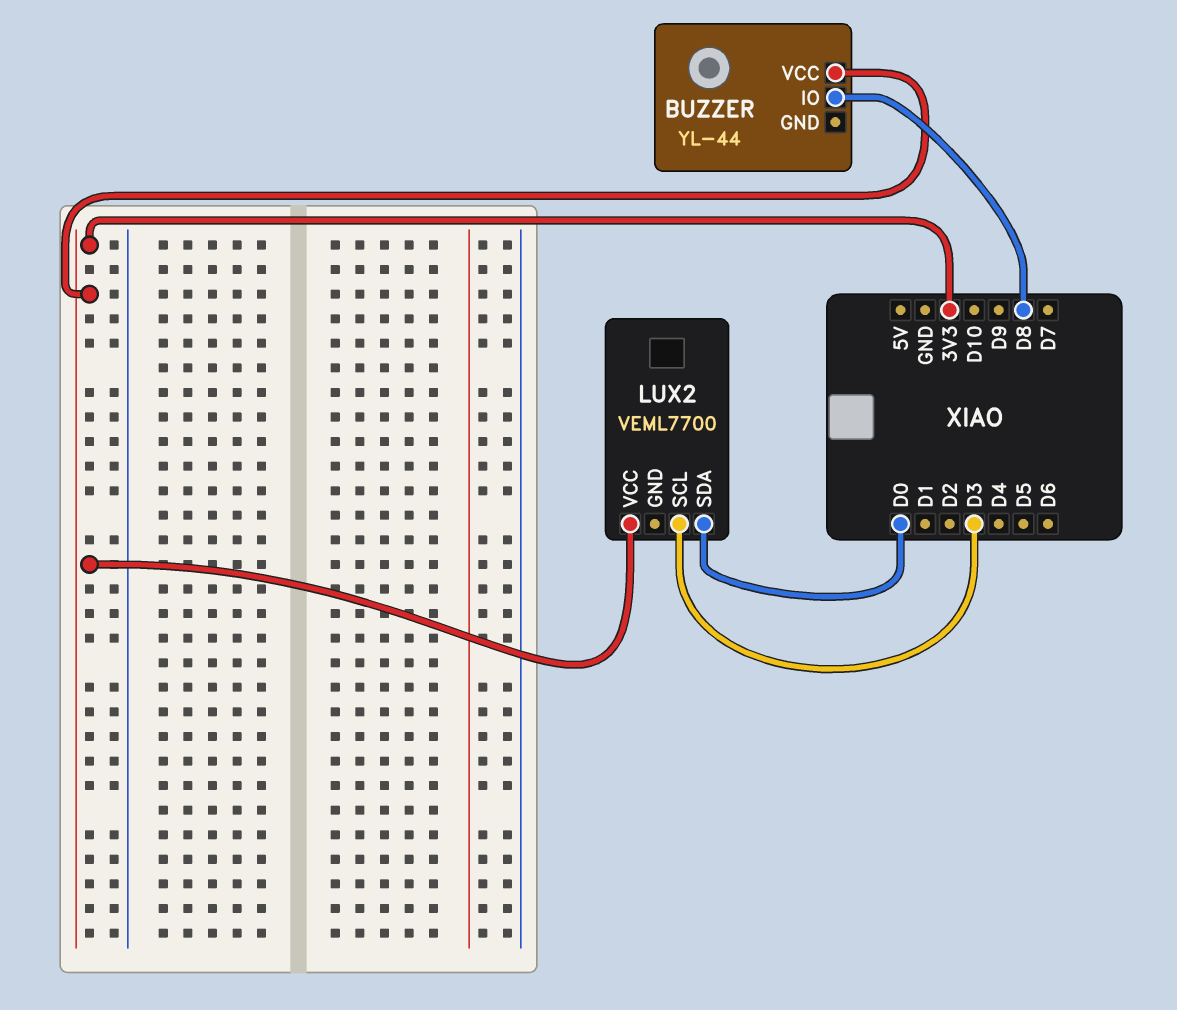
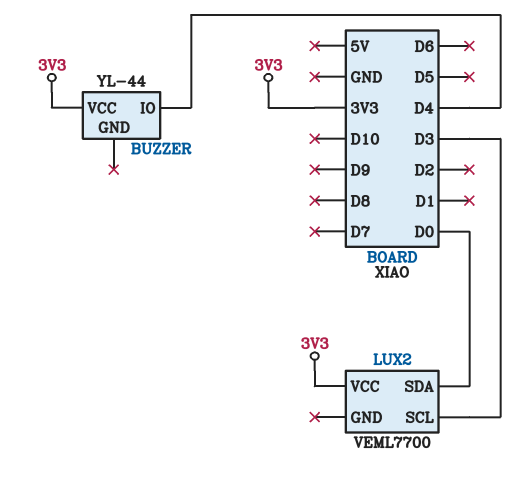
BUZZER pin IO: D8 -> D4

